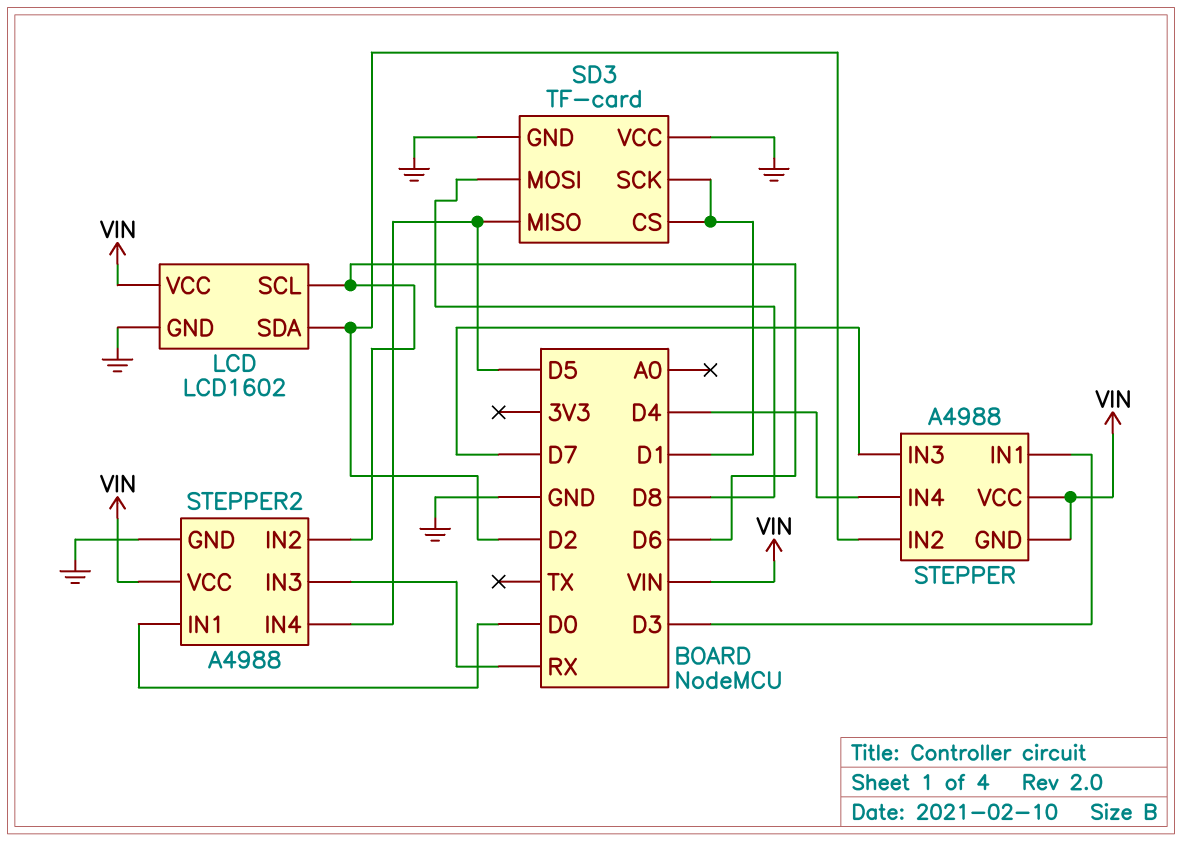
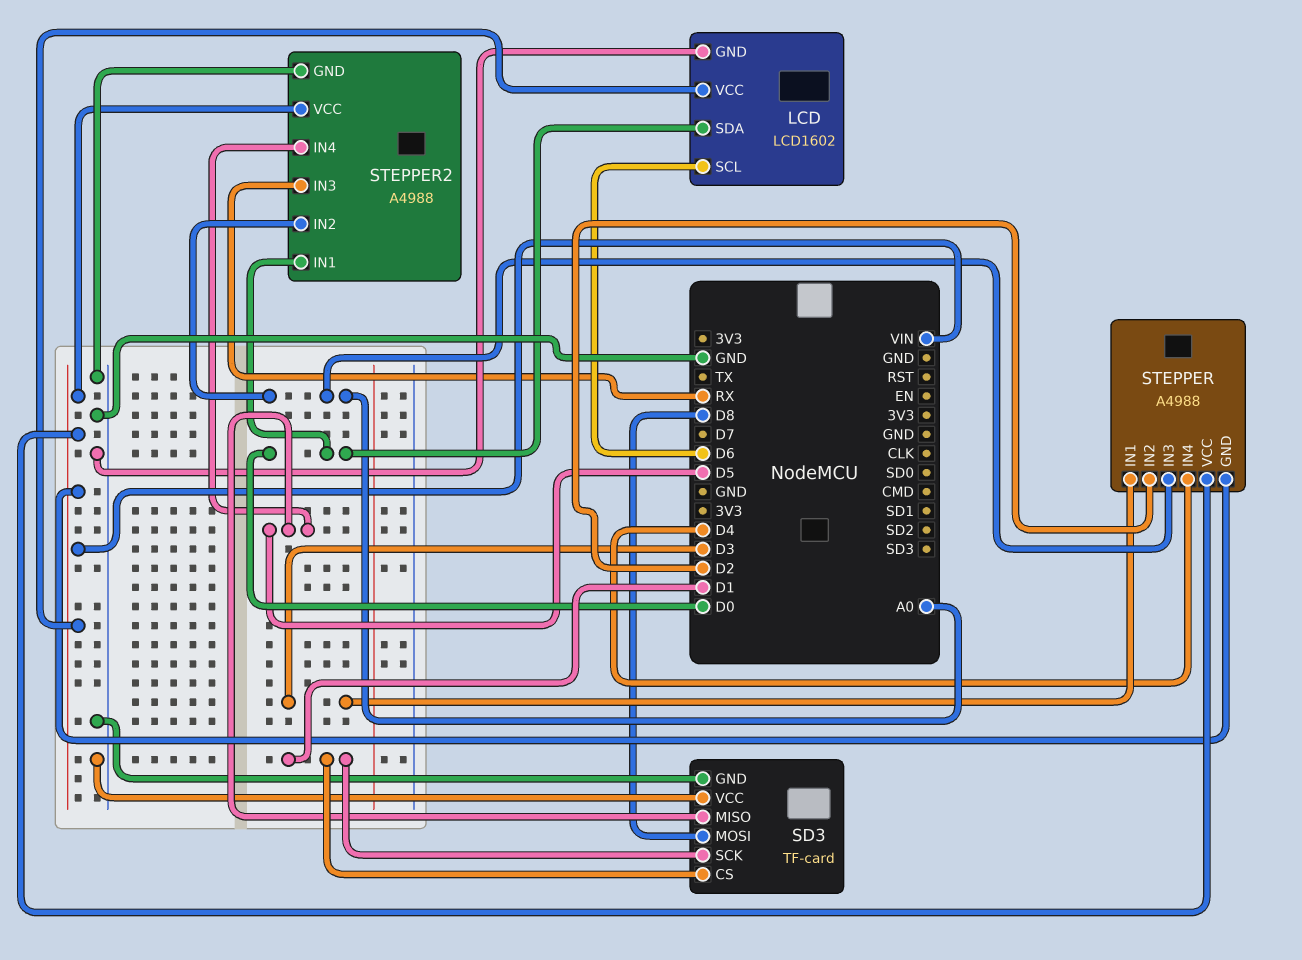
LCD pin SDA: D2 -> D0
STEPPER pin IN3: D7 -> A0
STEPPER2 pin IN2: D6 -> A0

